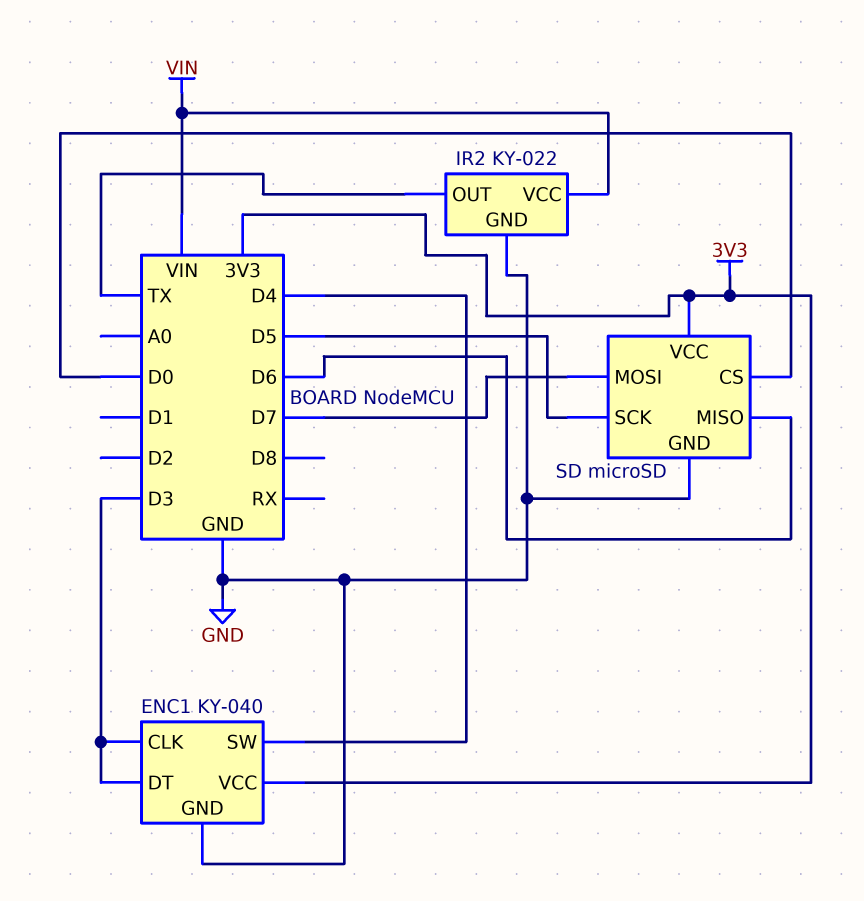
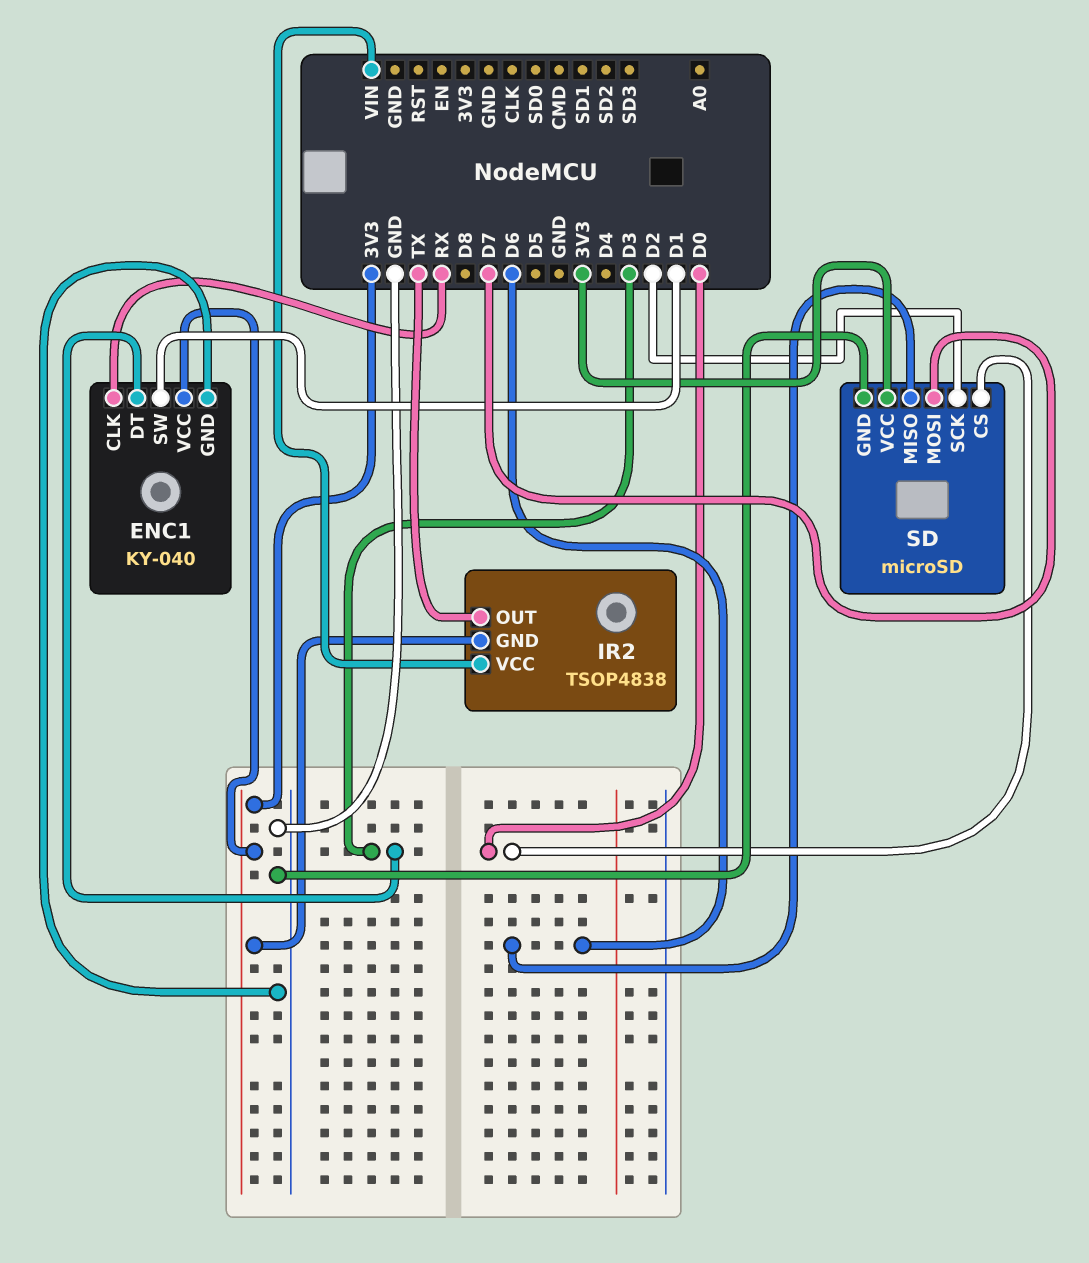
ENC1 pin CLK: D3 -> RX
ENC1 pin SW: D4 -> D1
IR2: KY-022 -> TSOP4838
IR2 pin GND: GND -> 3V3
SD pin SCK: D5 -> D2

